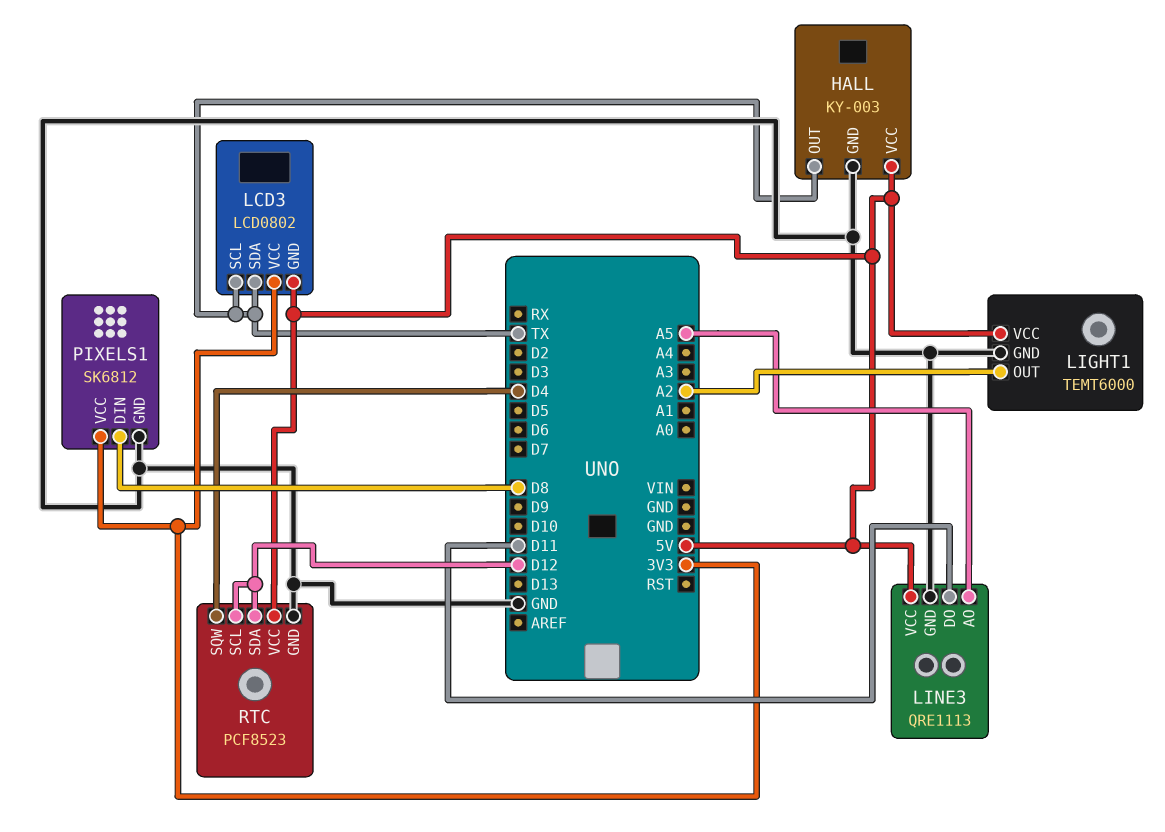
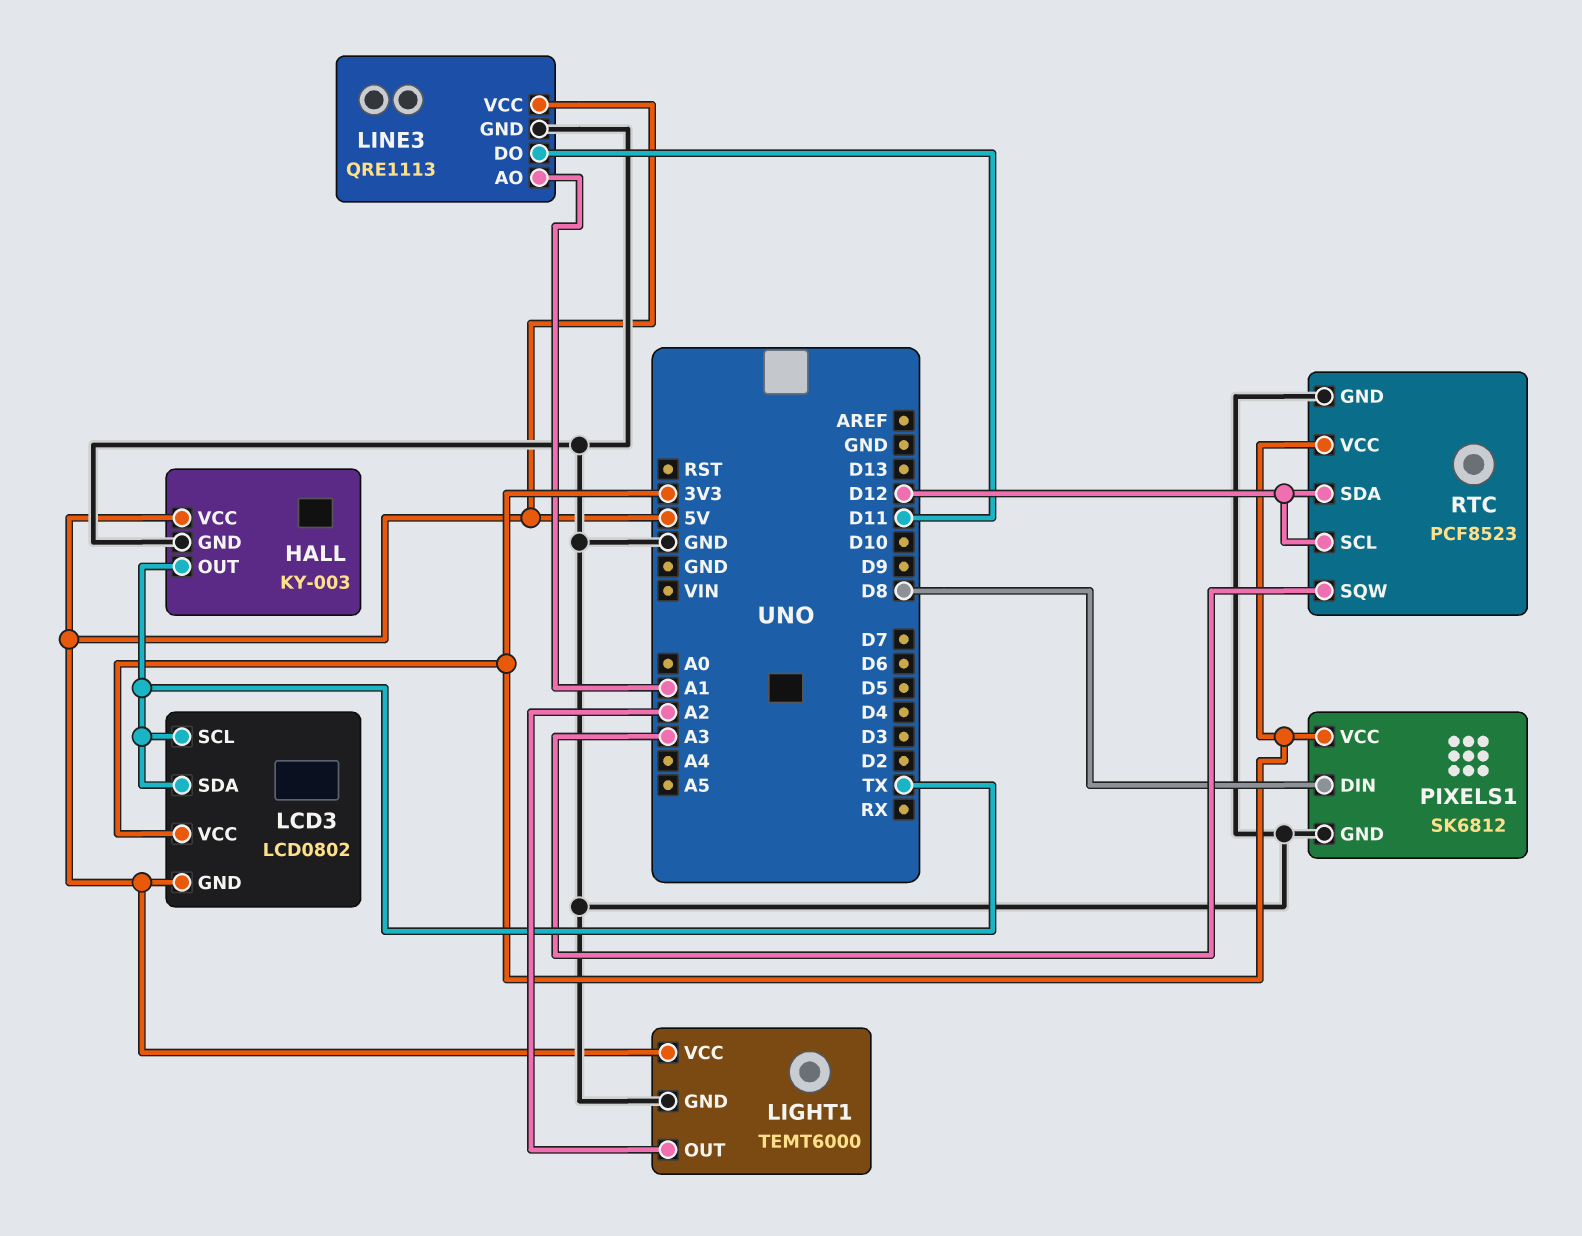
LINE3 pin AO: A5 -> A1
RTC pin SQW: D4 -> A3
RTC pin VCC: 5V -> 3V3

